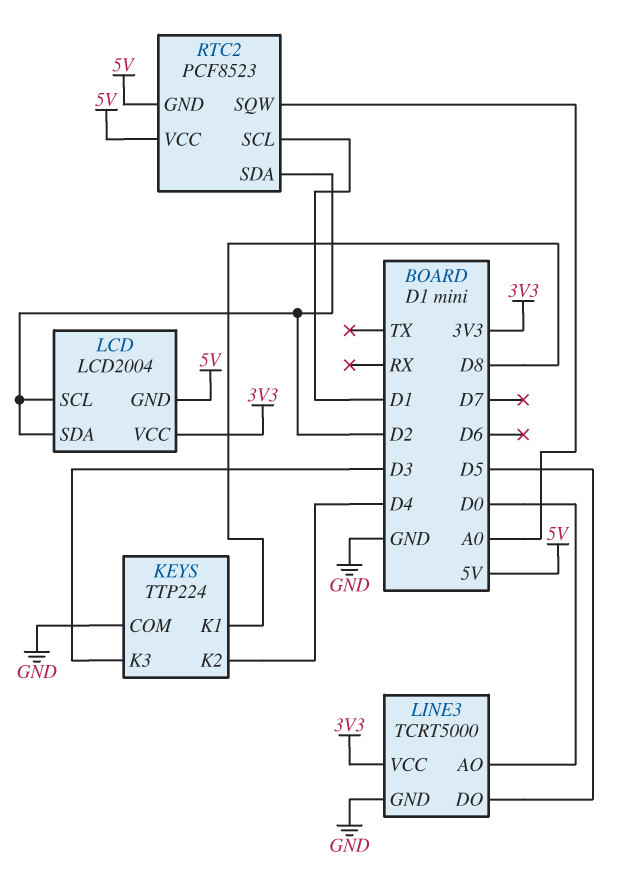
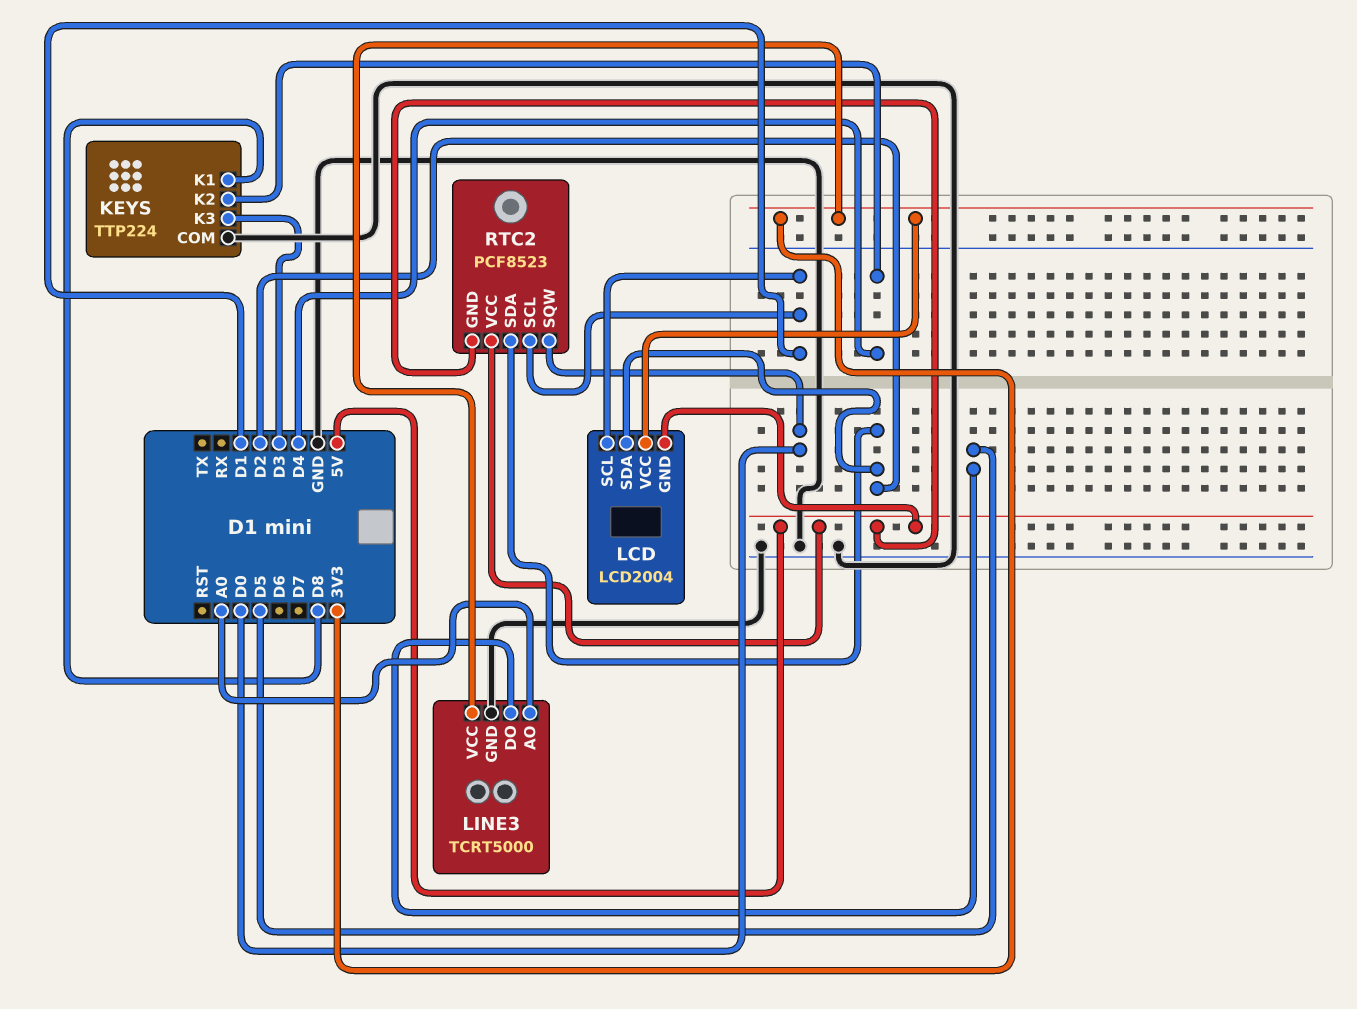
LCD pin SCL: D2 -> D1
LINE3 pin AO: D0 -> A0
RTC2 pin SQW: A0 -> D0

